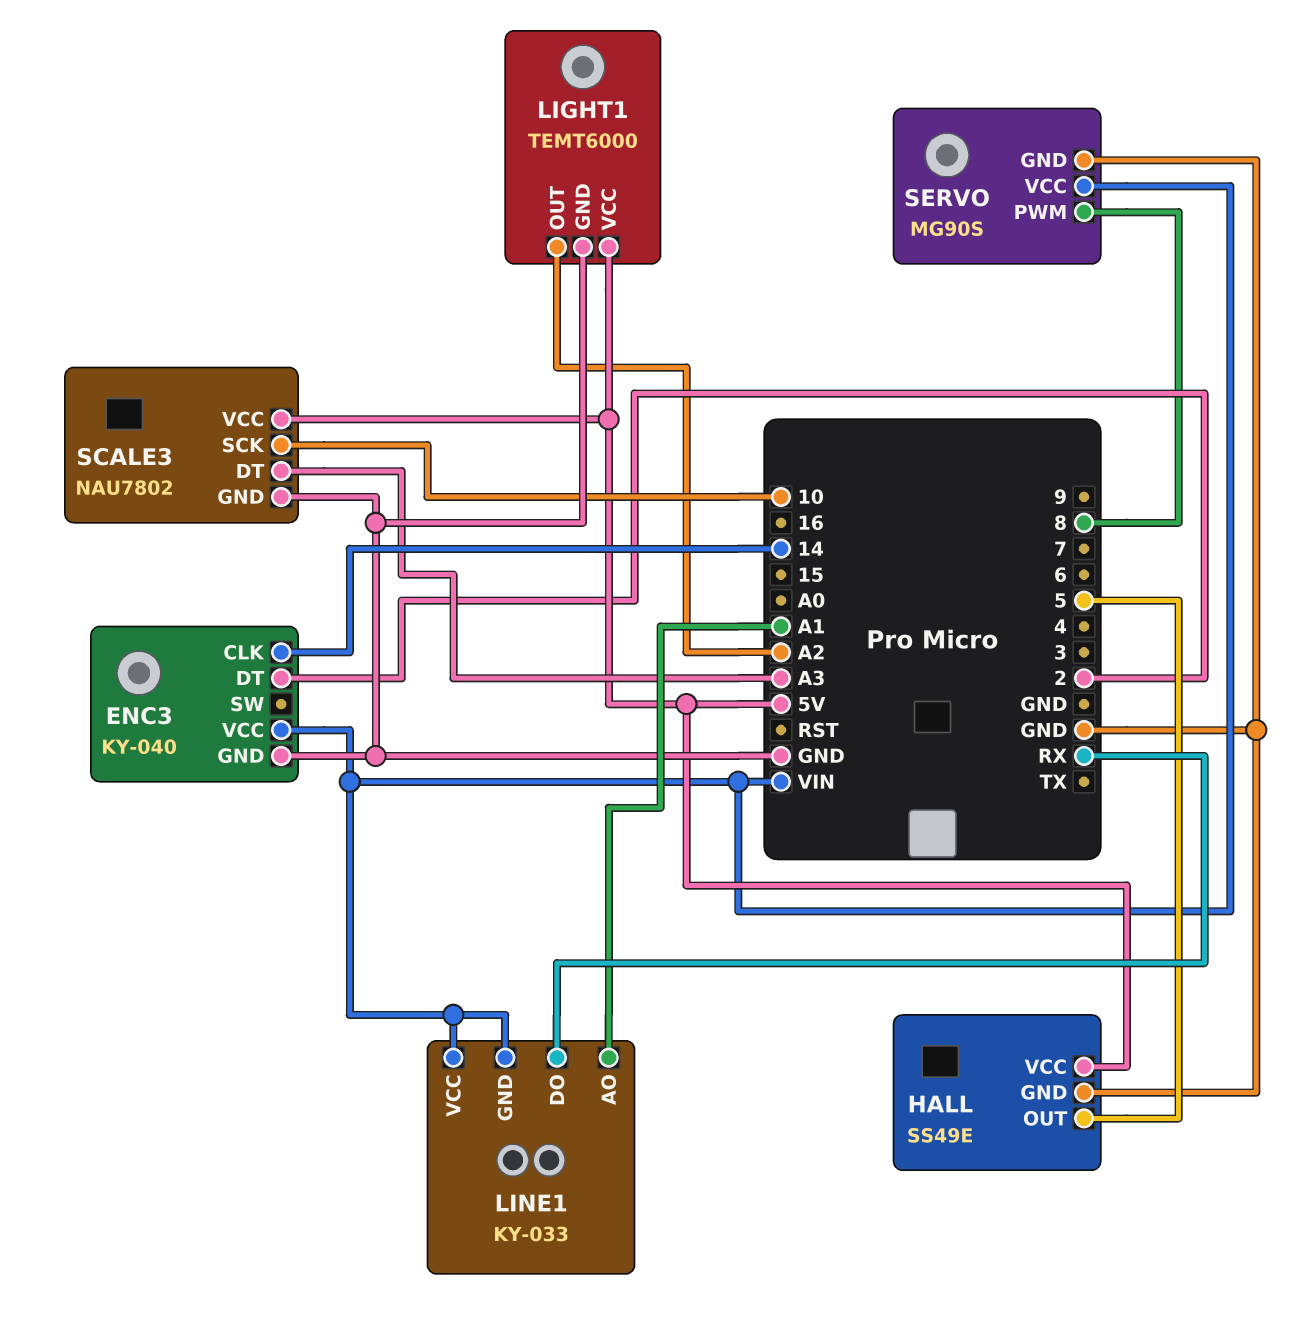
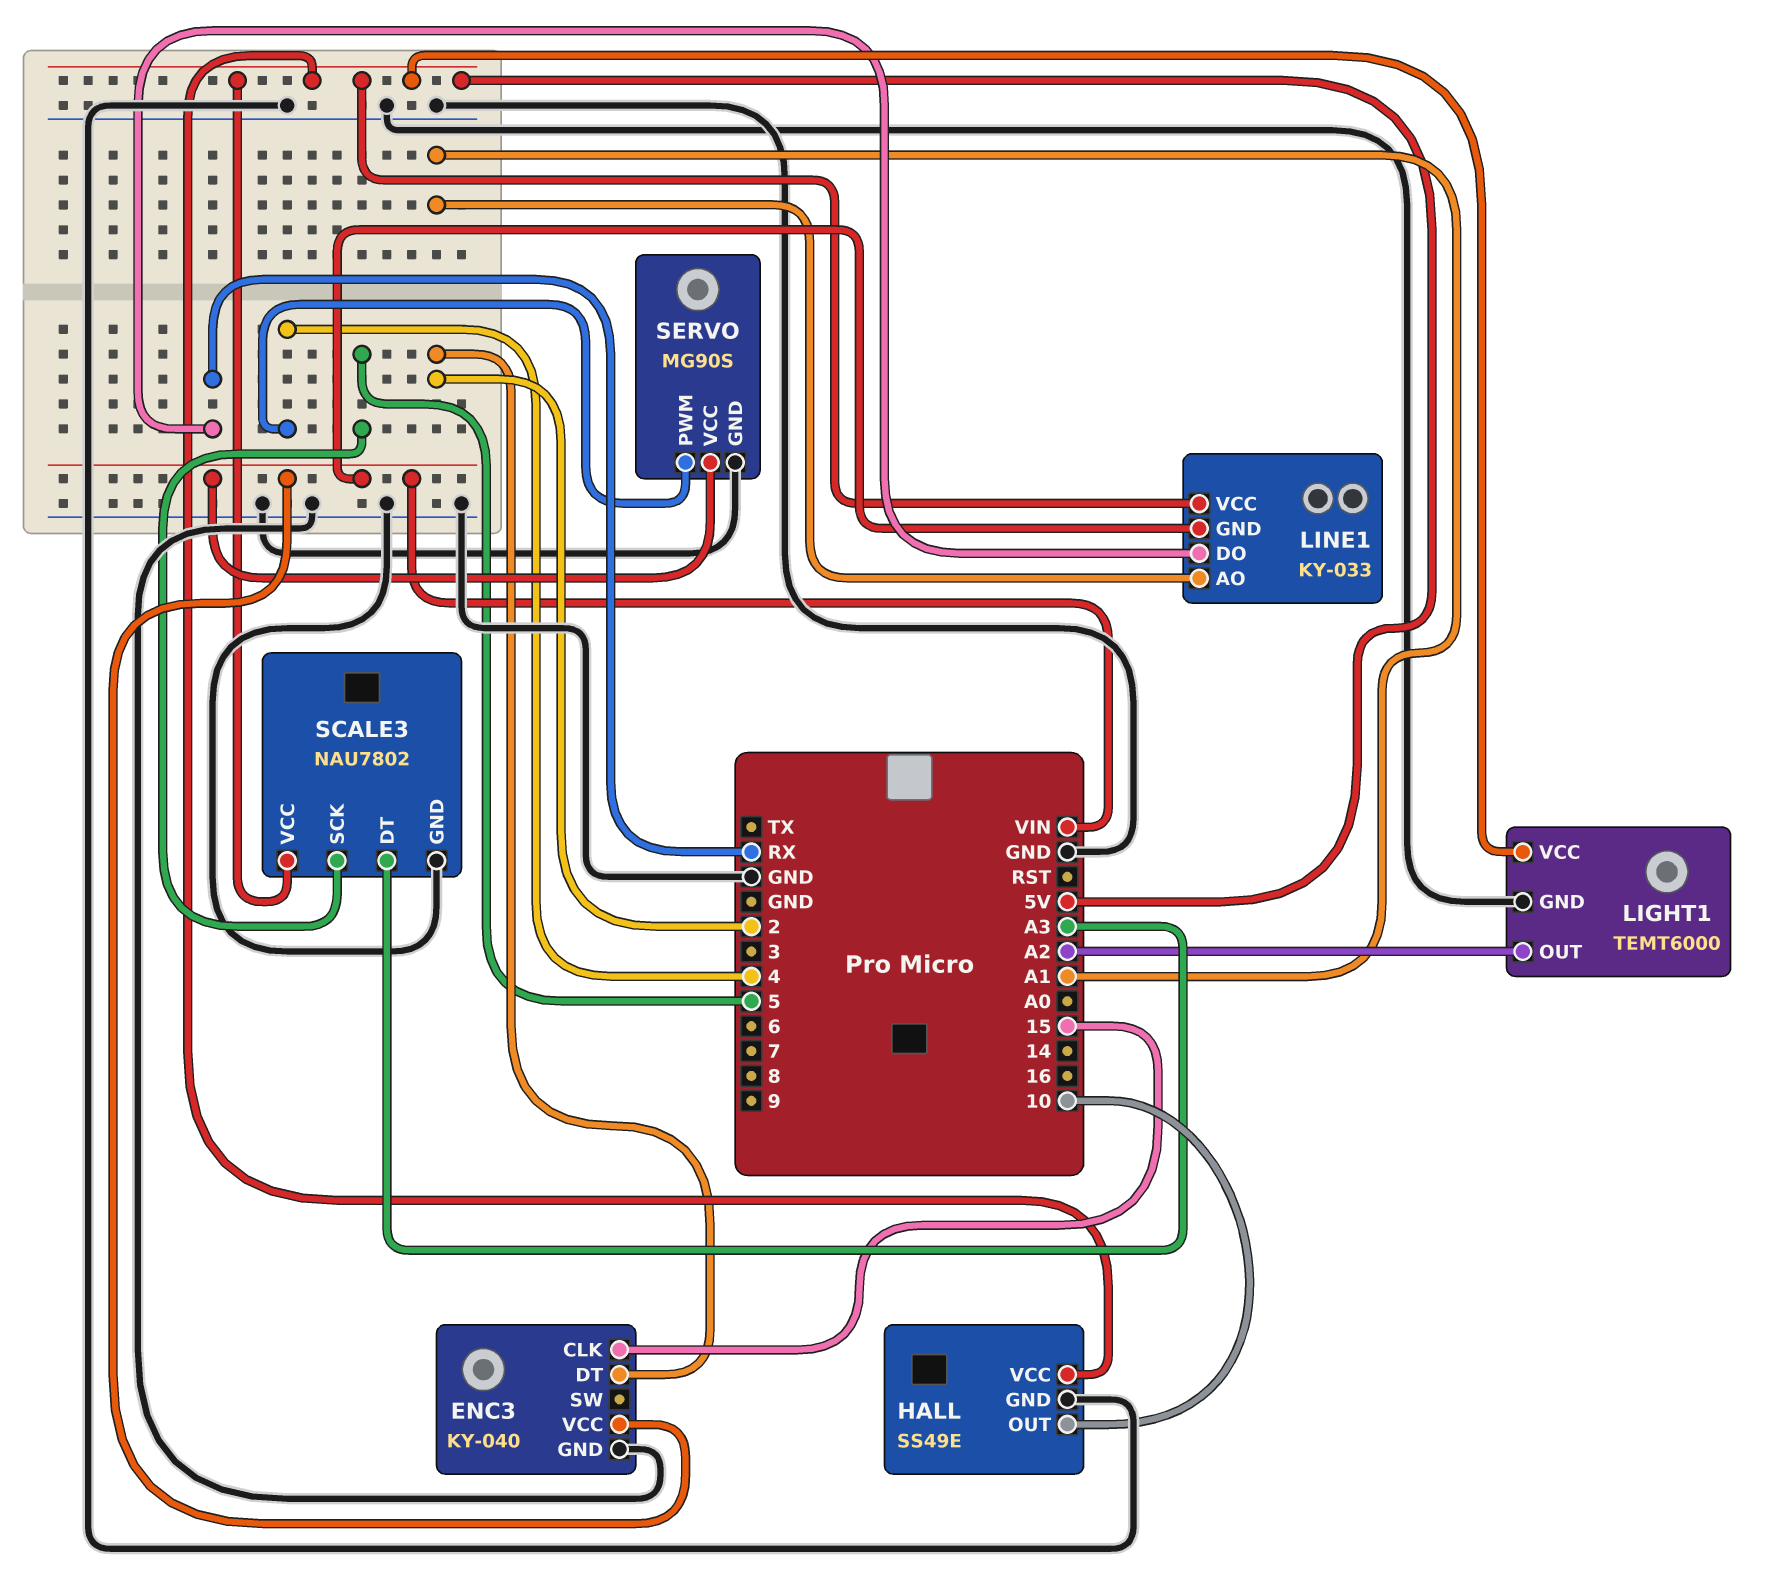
ENC3 pin CLK: 14 -> 15
HALL pin OUT: 5 -> 10
LINE1 pin VCC: VIN -> 5V
SCALE3 pin SCK: 10 -> 5
SERVO pin PWM: 8 -> 4

